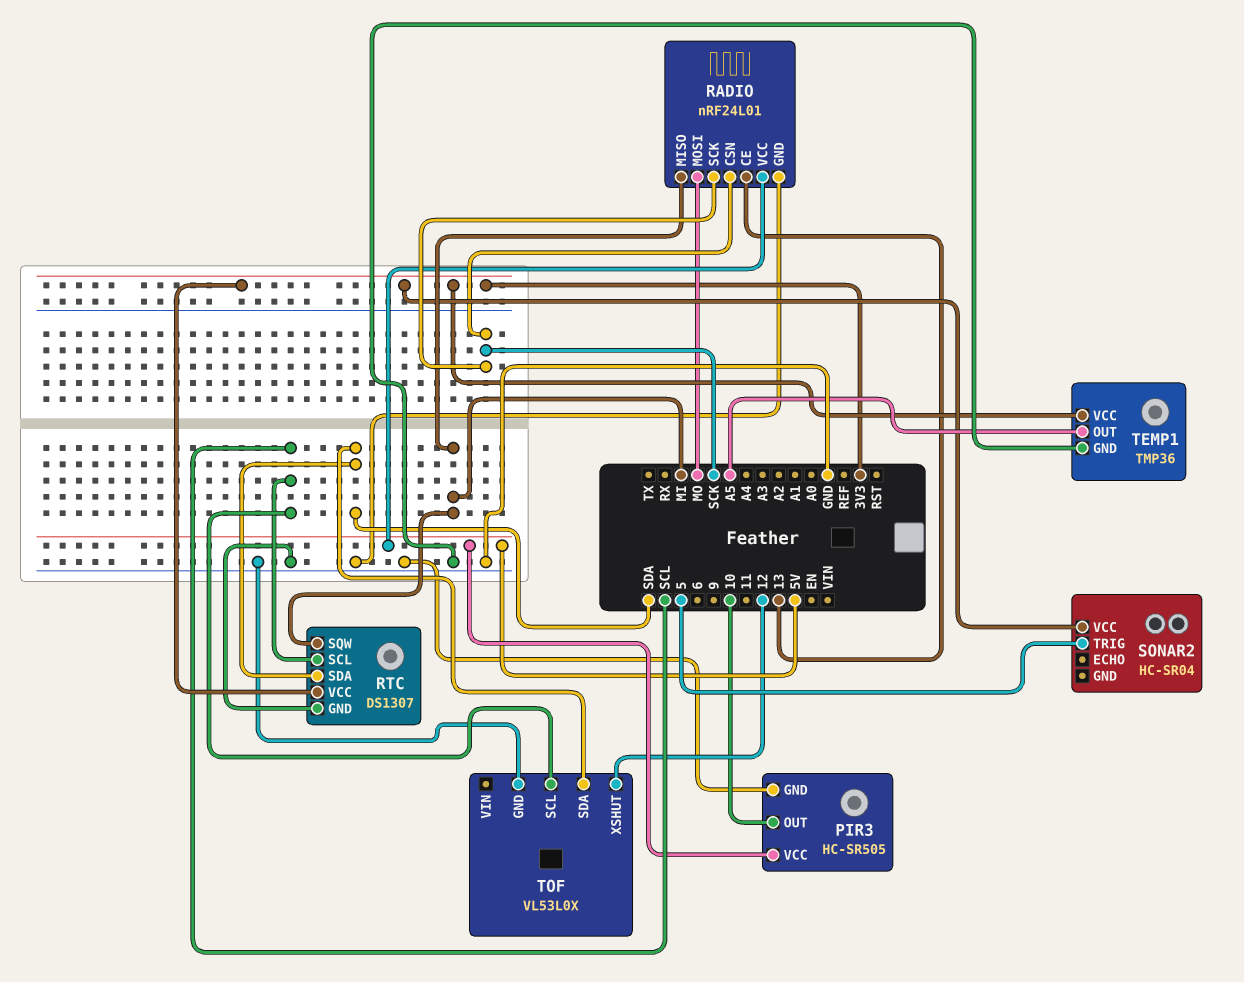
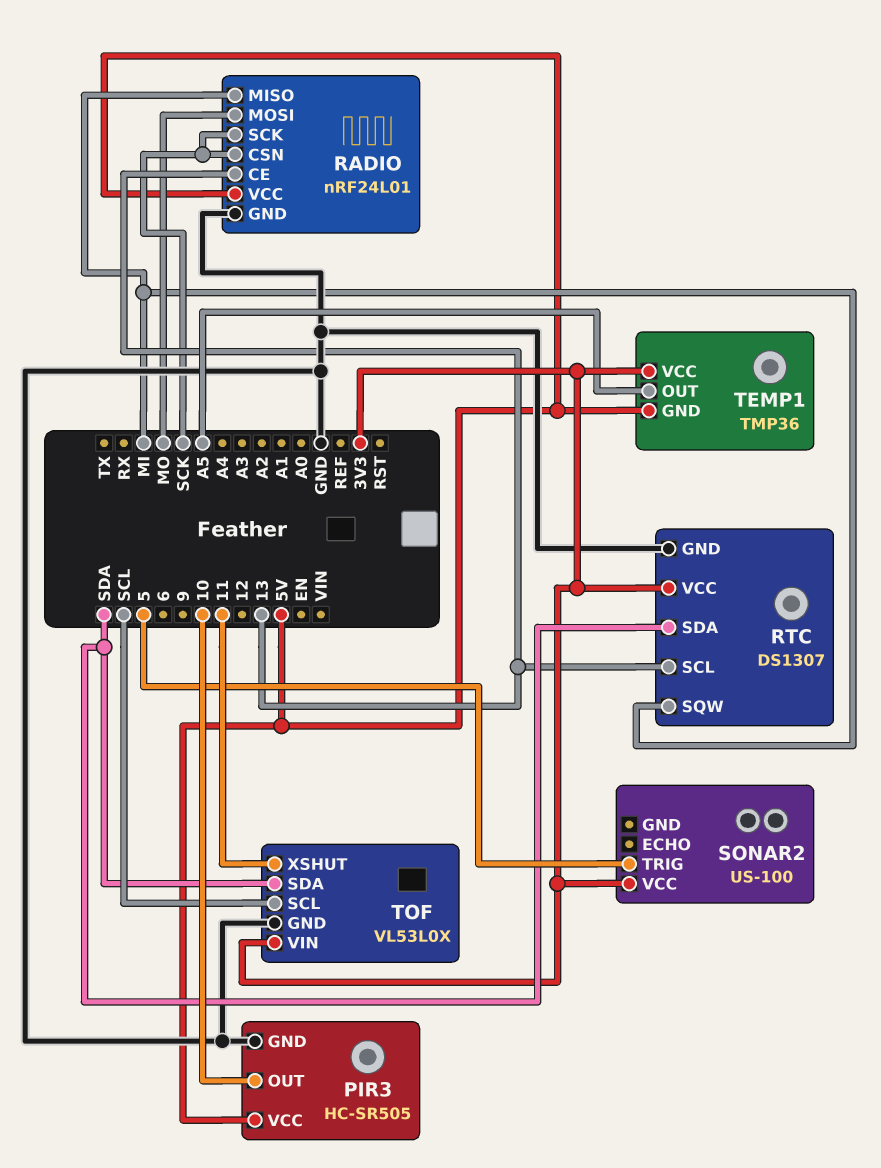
RTC pin SCL: SCL -> 13
SONAR2: HC-SR04 -> US-100
TEMP1 pin GND: GND -> 5V
TOF pin VIN: none -> 3V3
TOF pin XSHUT: 12 -> 11

